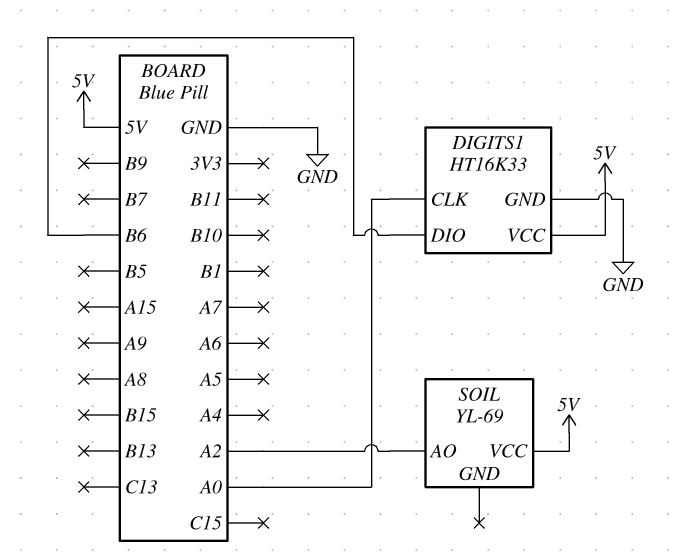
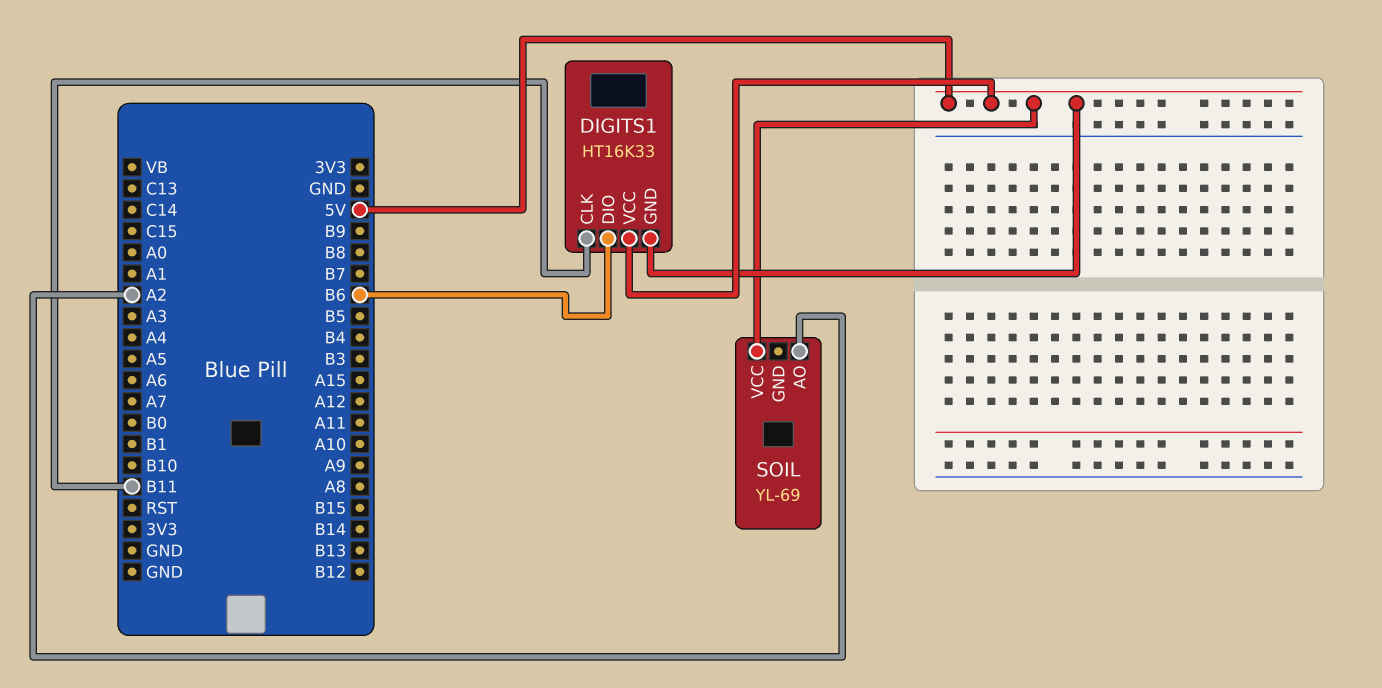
DIGITS1 pin CLK: A0 -> B11
DIGITS1 pin GND: GND -> 5V

